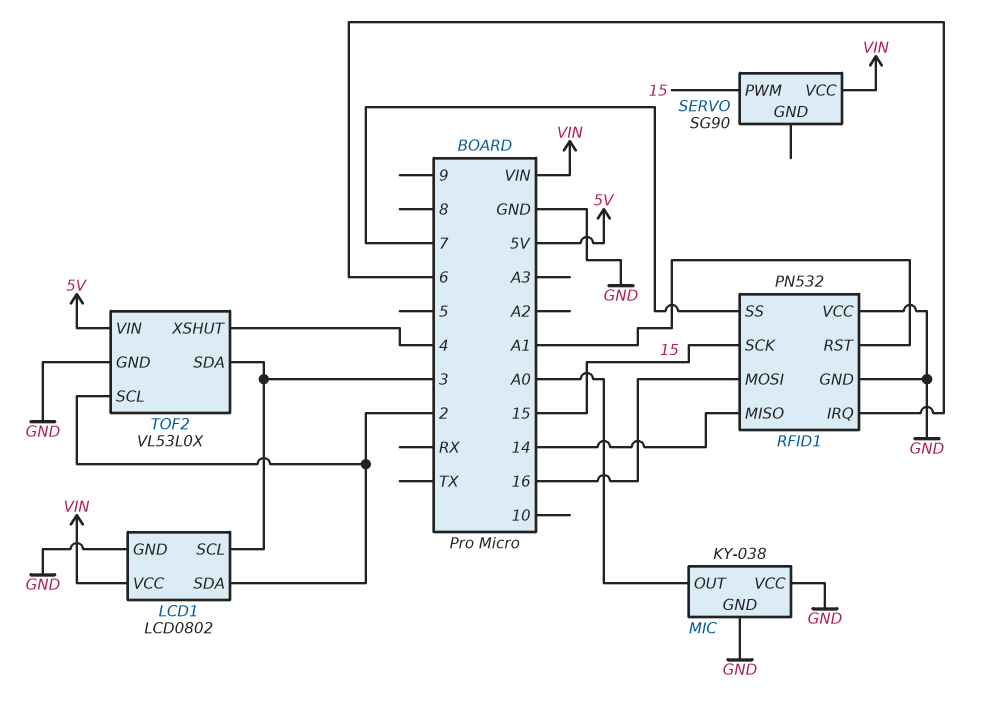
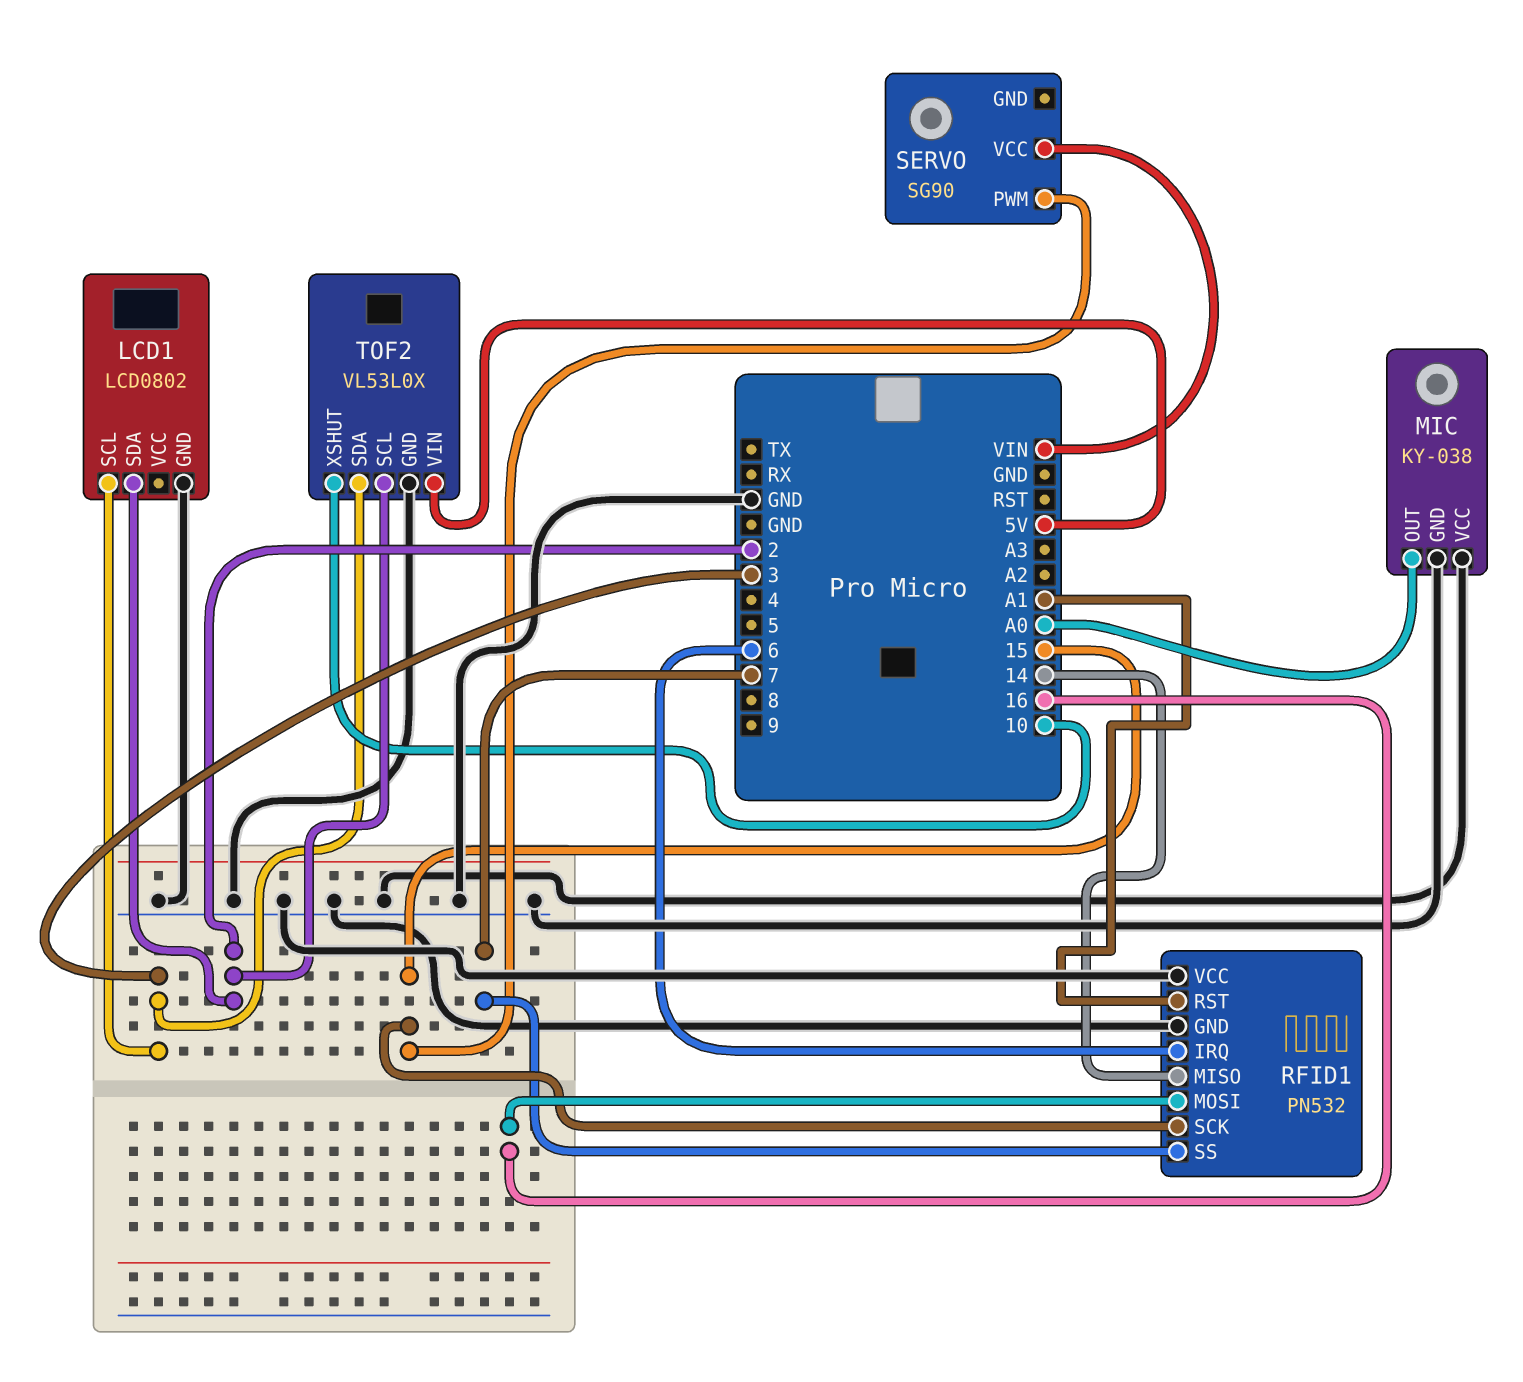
LCD1 pin VCC: VIN -> none
TOF2 pin XSHUT: 4 -> 10

